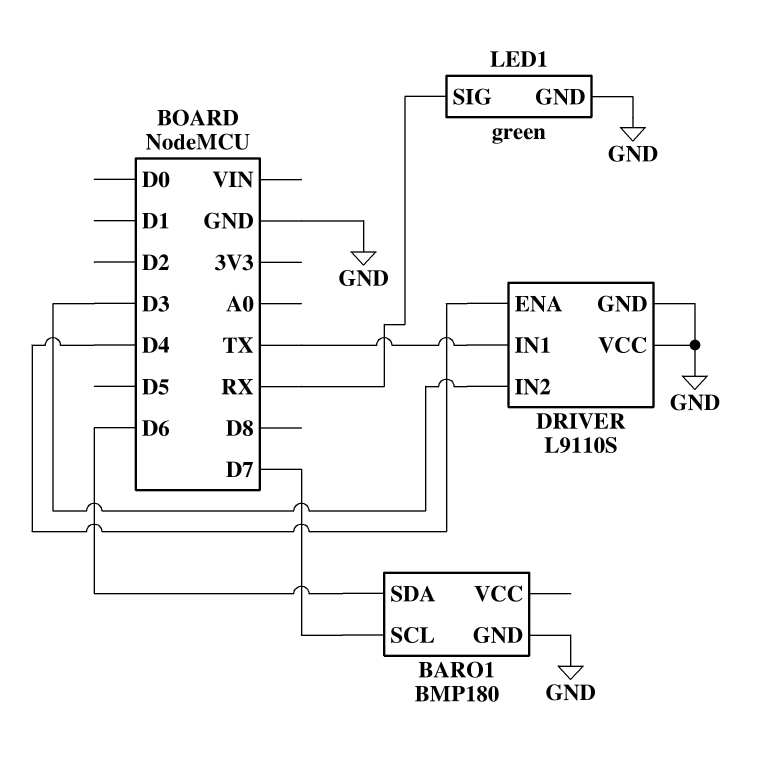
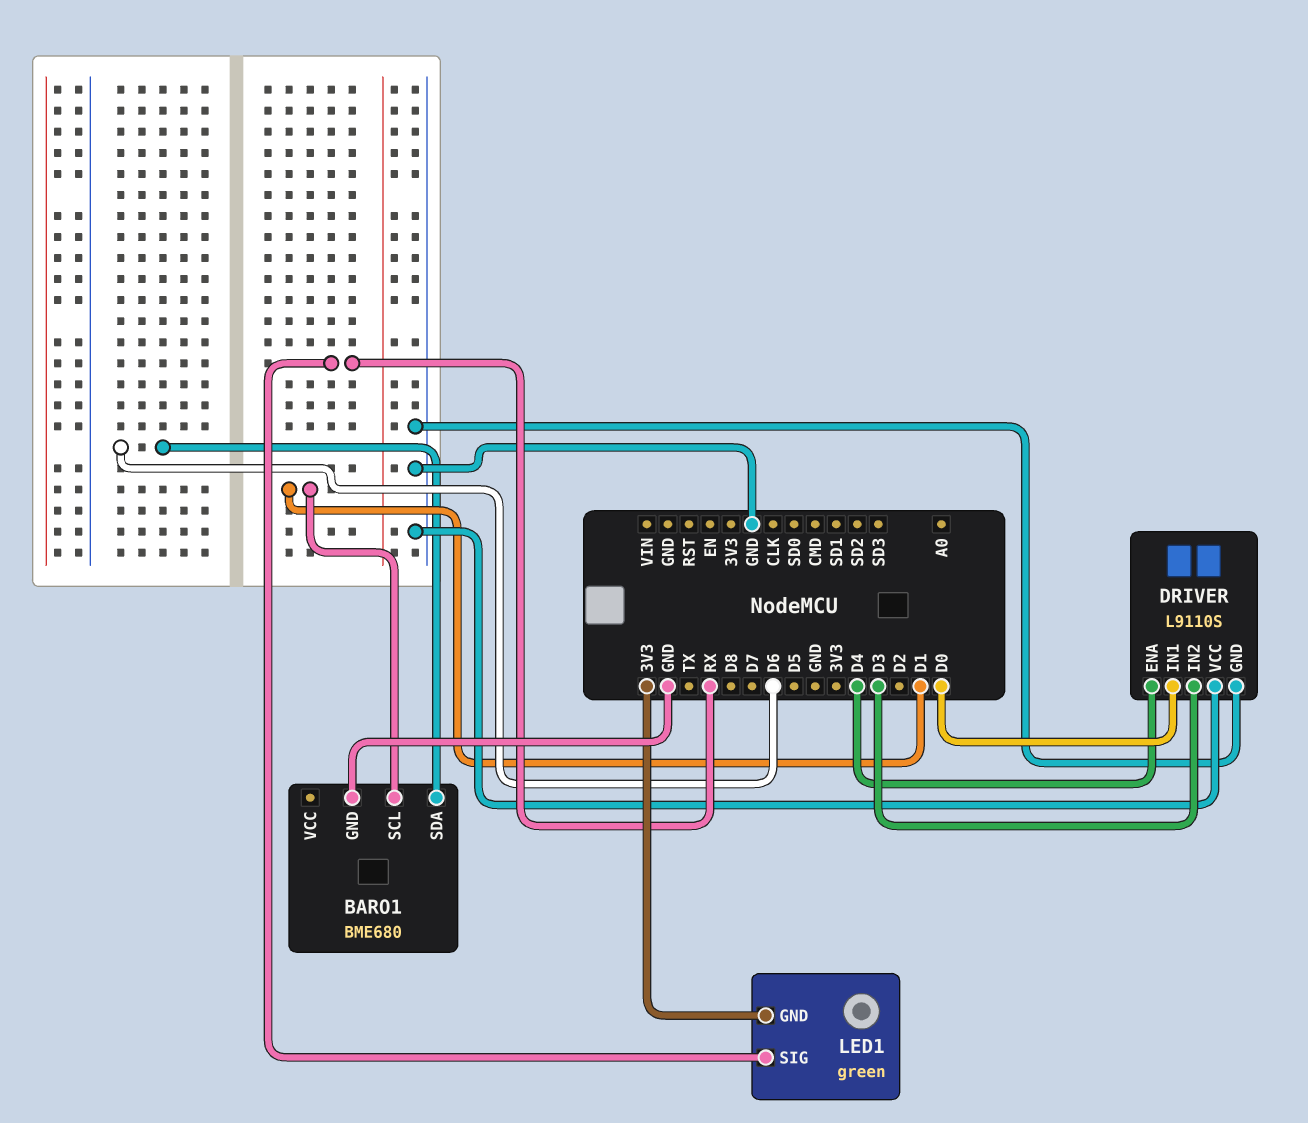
BARO1: BMP180 -> BME680
BARO1 pin SCL: D7 -> D1
DRIVER pin IN1: TX -> D0
LED1 pin GND: GND -> 3V3

